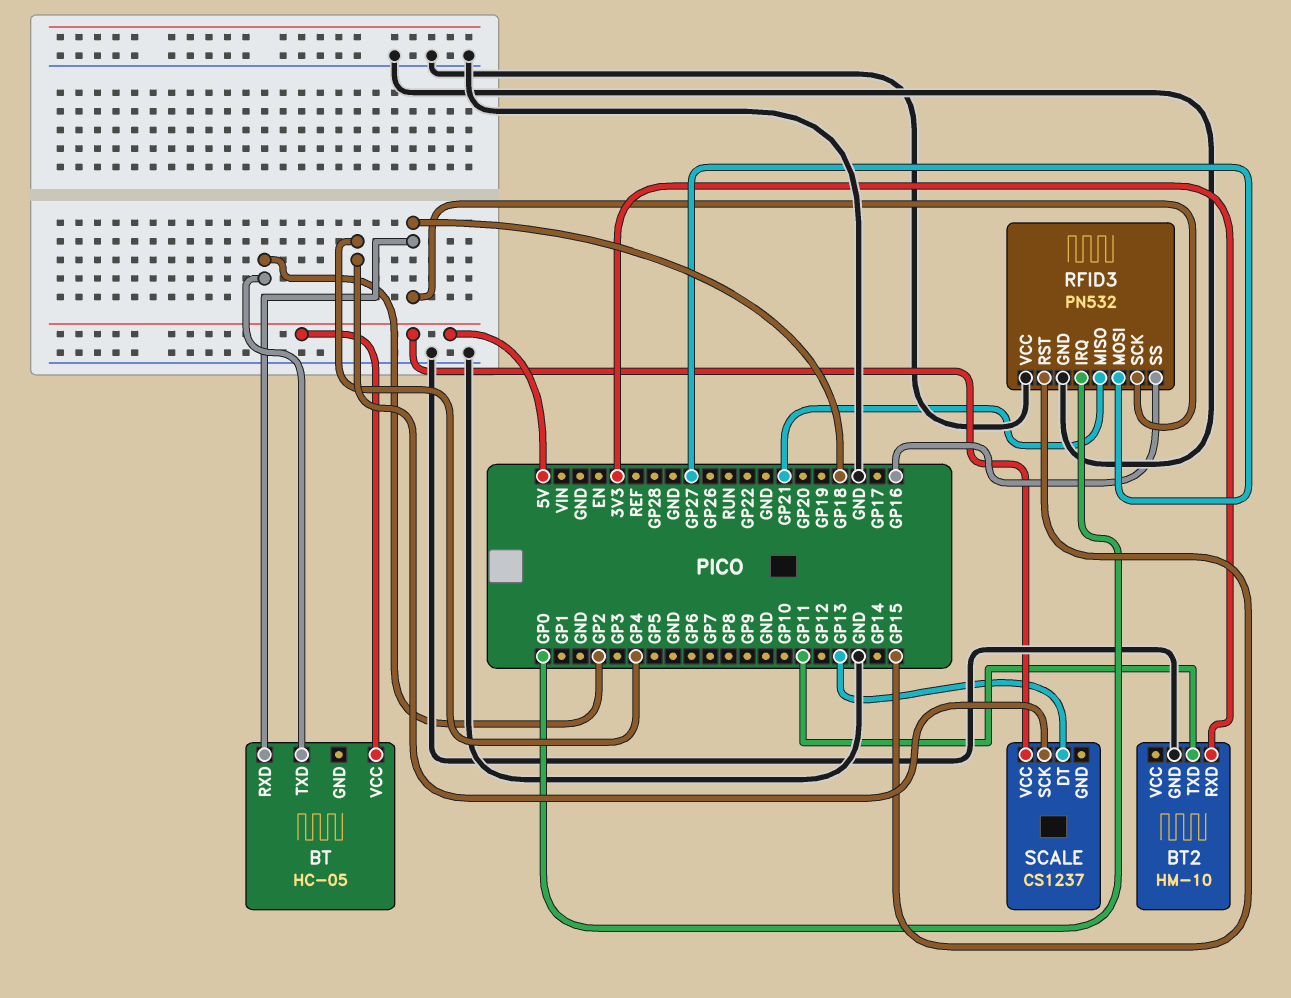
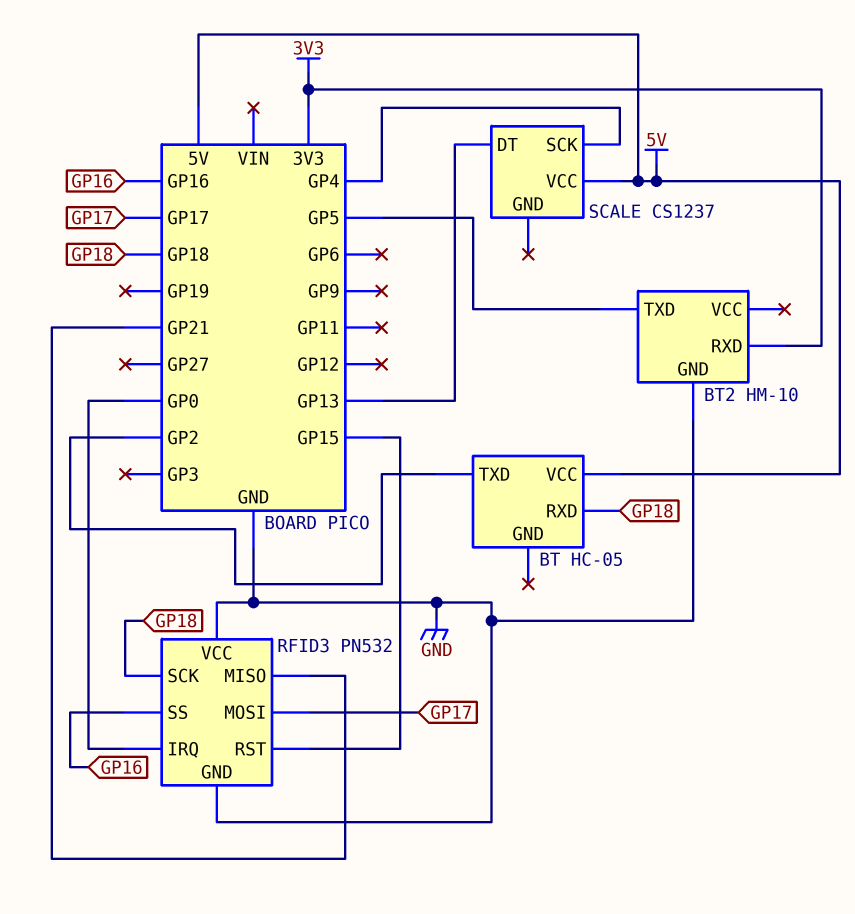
BT2 pin TXD: GP11 -> GP5
RFID3 pin MOSI: GP27 -> GP17

